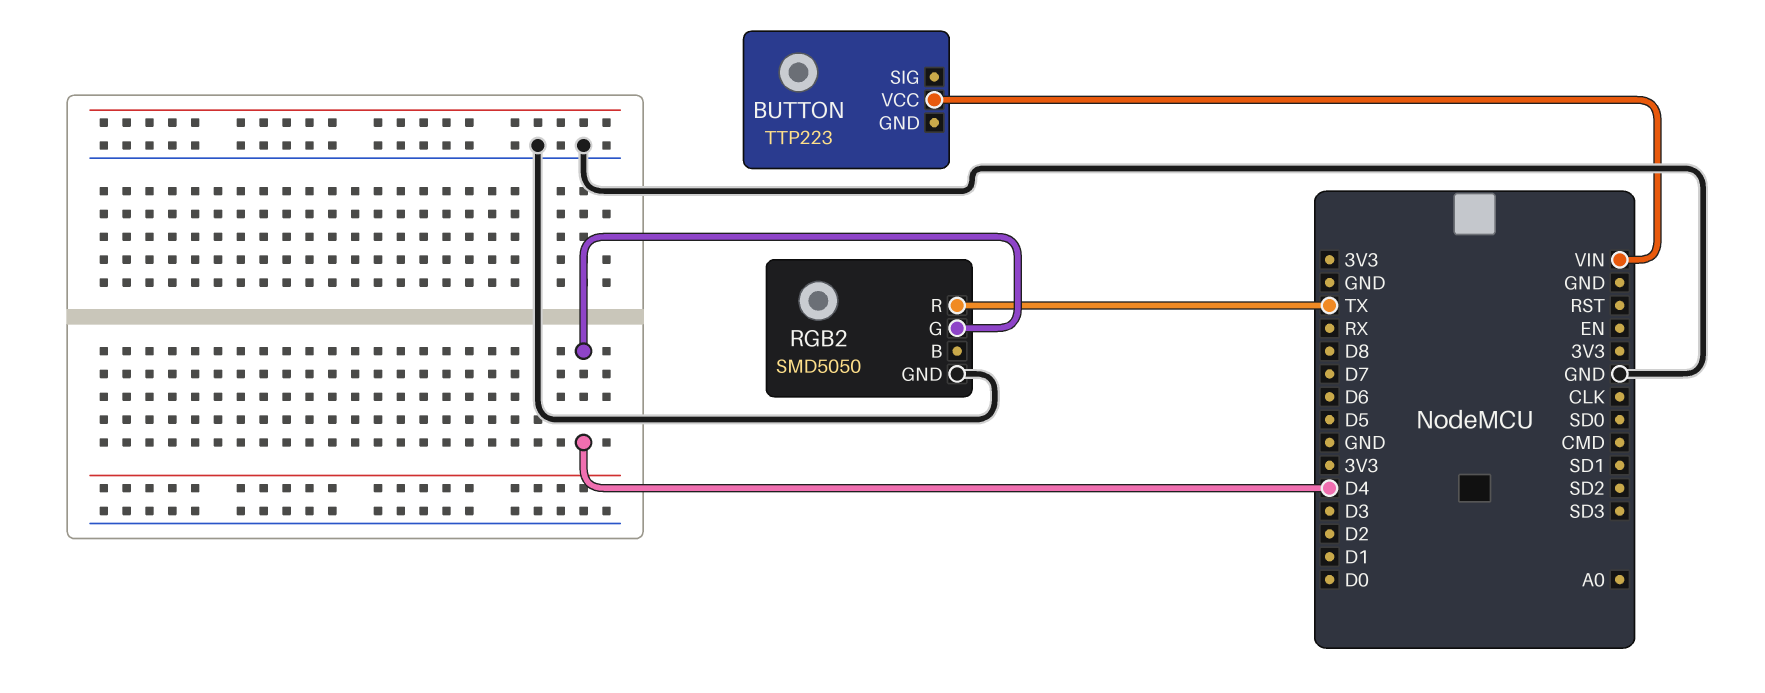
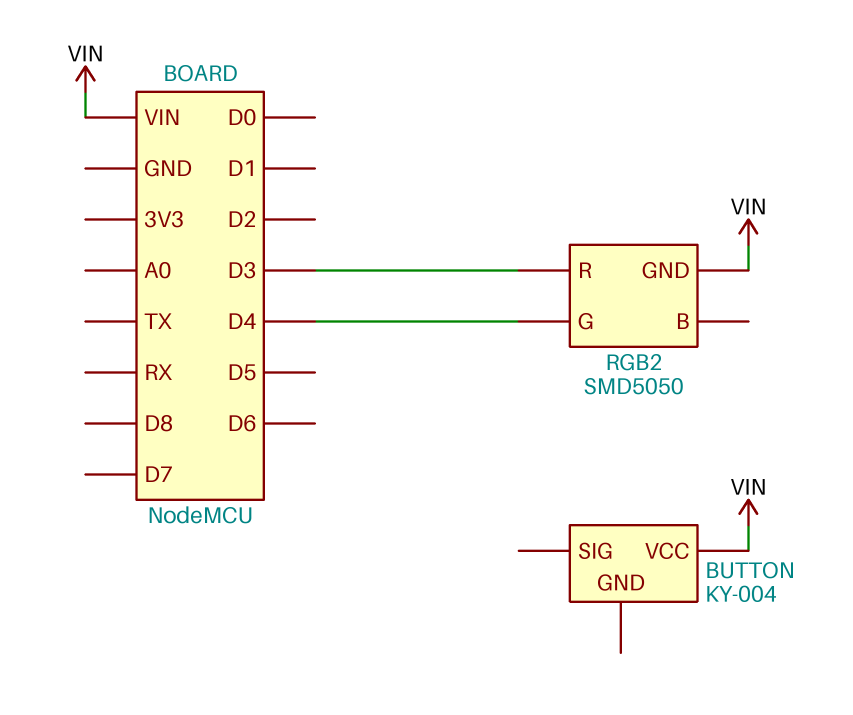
BUTTON: TTP223 -> KY-004
RGB2 pin GND: GND -> VIN
RGB2 pin R: TX -> D3

